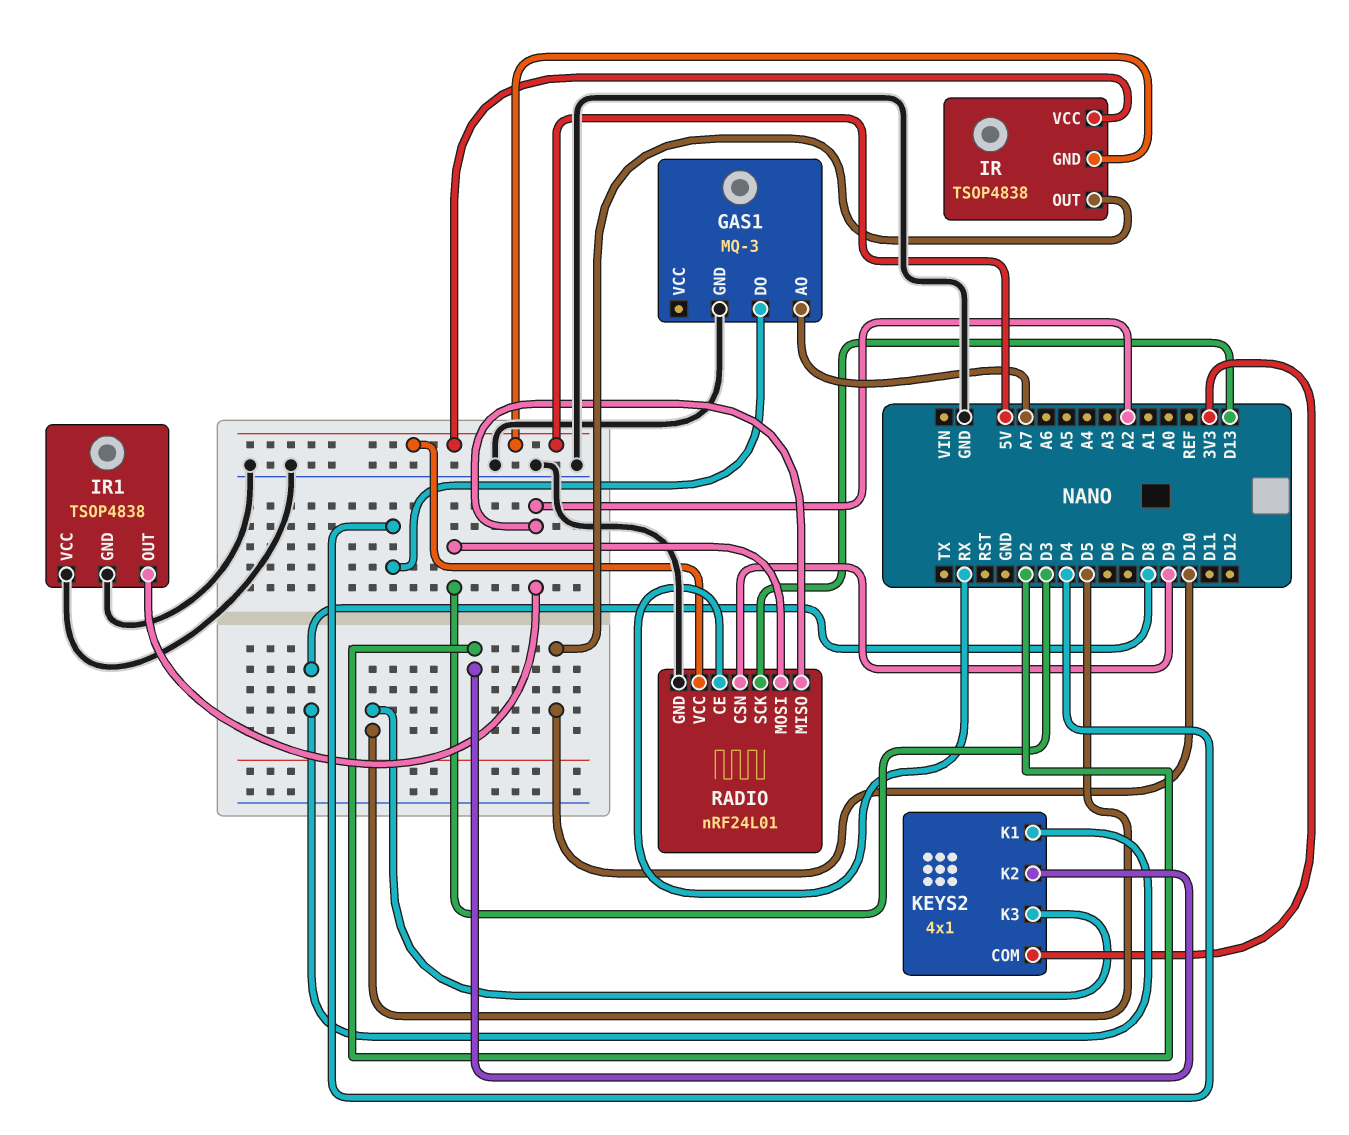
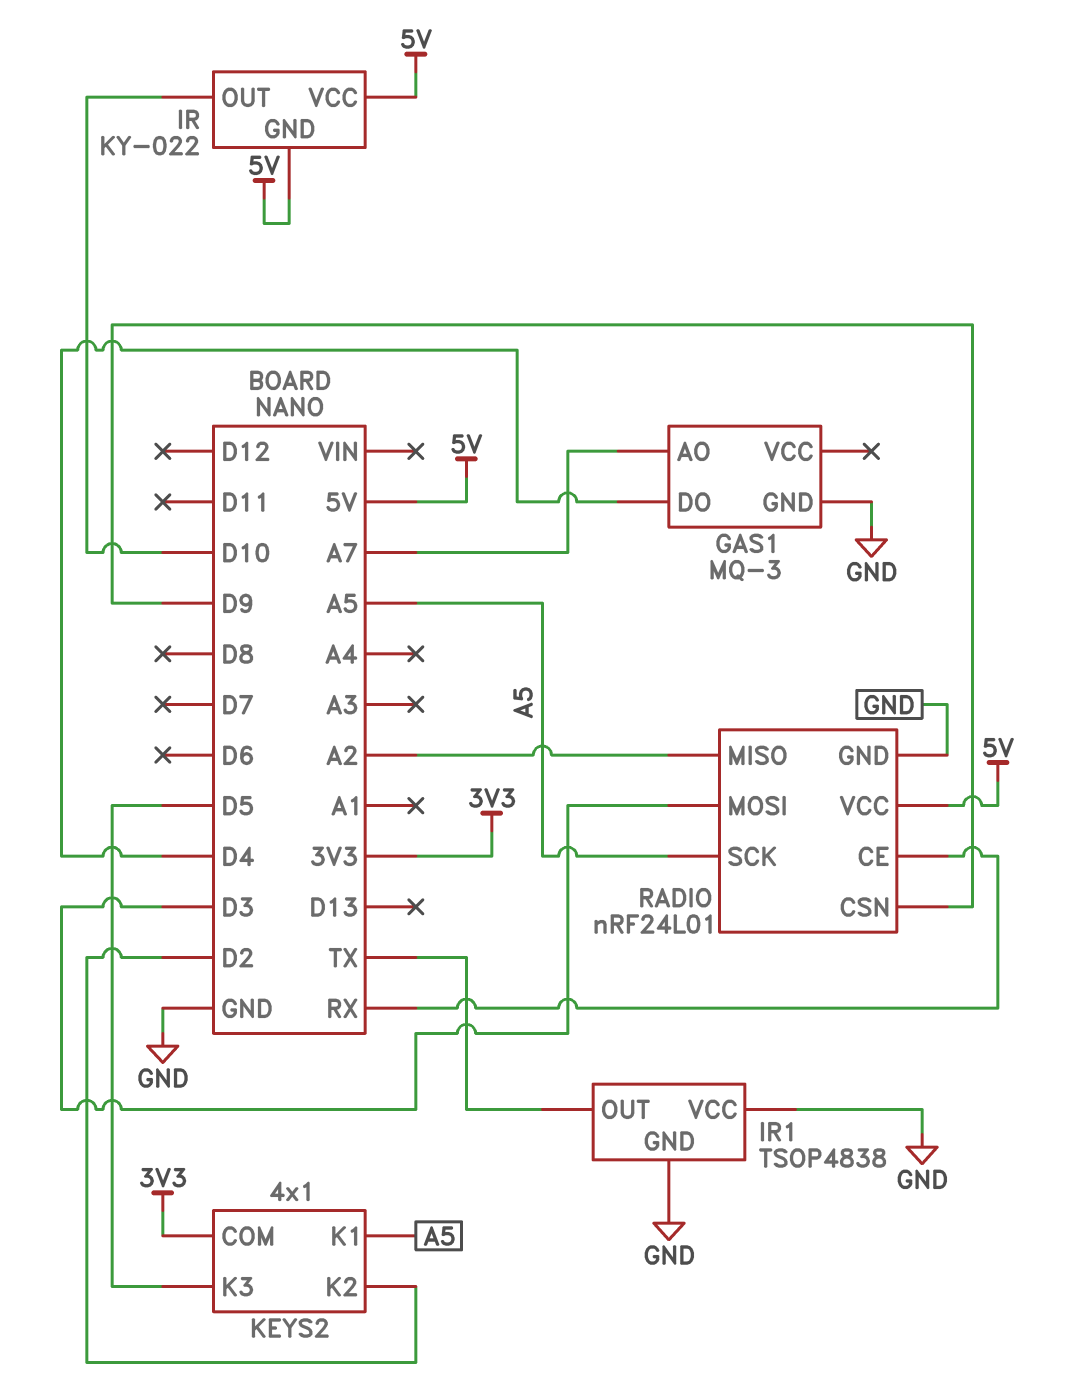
IR: TSOP4838 -> KY-022
IR1 pin OUT: A2 -> TX
KEYS2 pin K1: D8 -> A5
RADIO pin SCK: D13 -> A5

